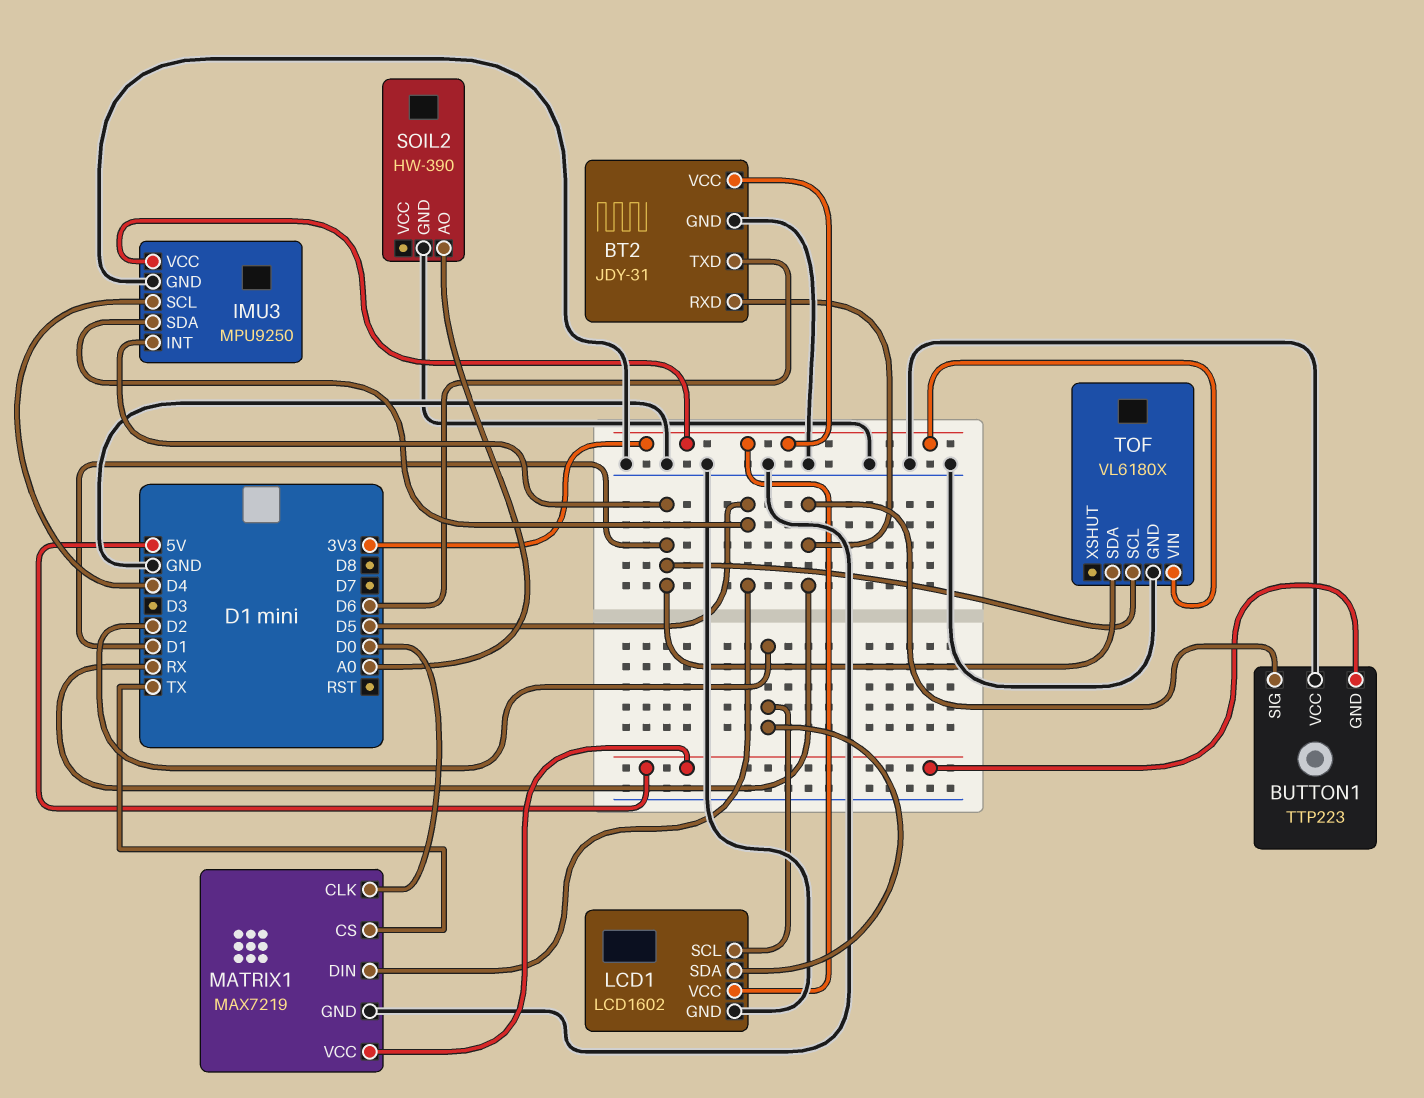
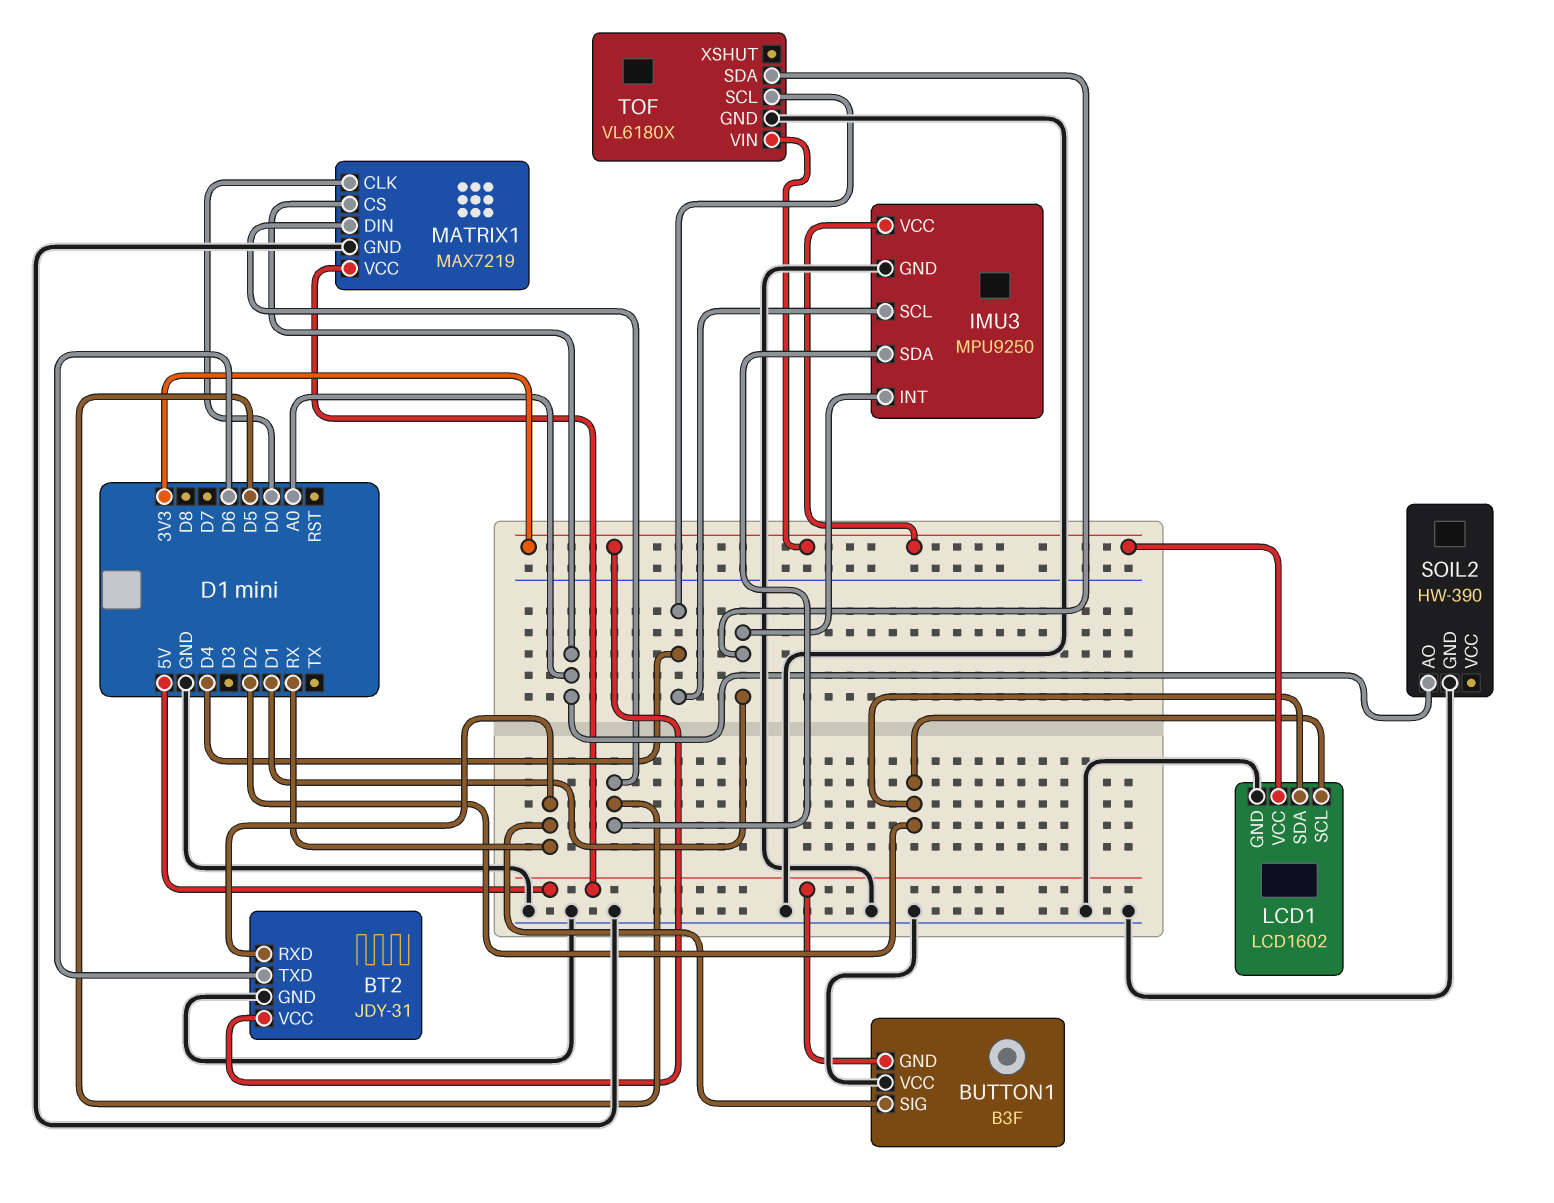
BUTTON1: TTP223 -> B3F
MATRIX1 pin CS: TX -> A0
TOF pin SCL: D1 -> D4

